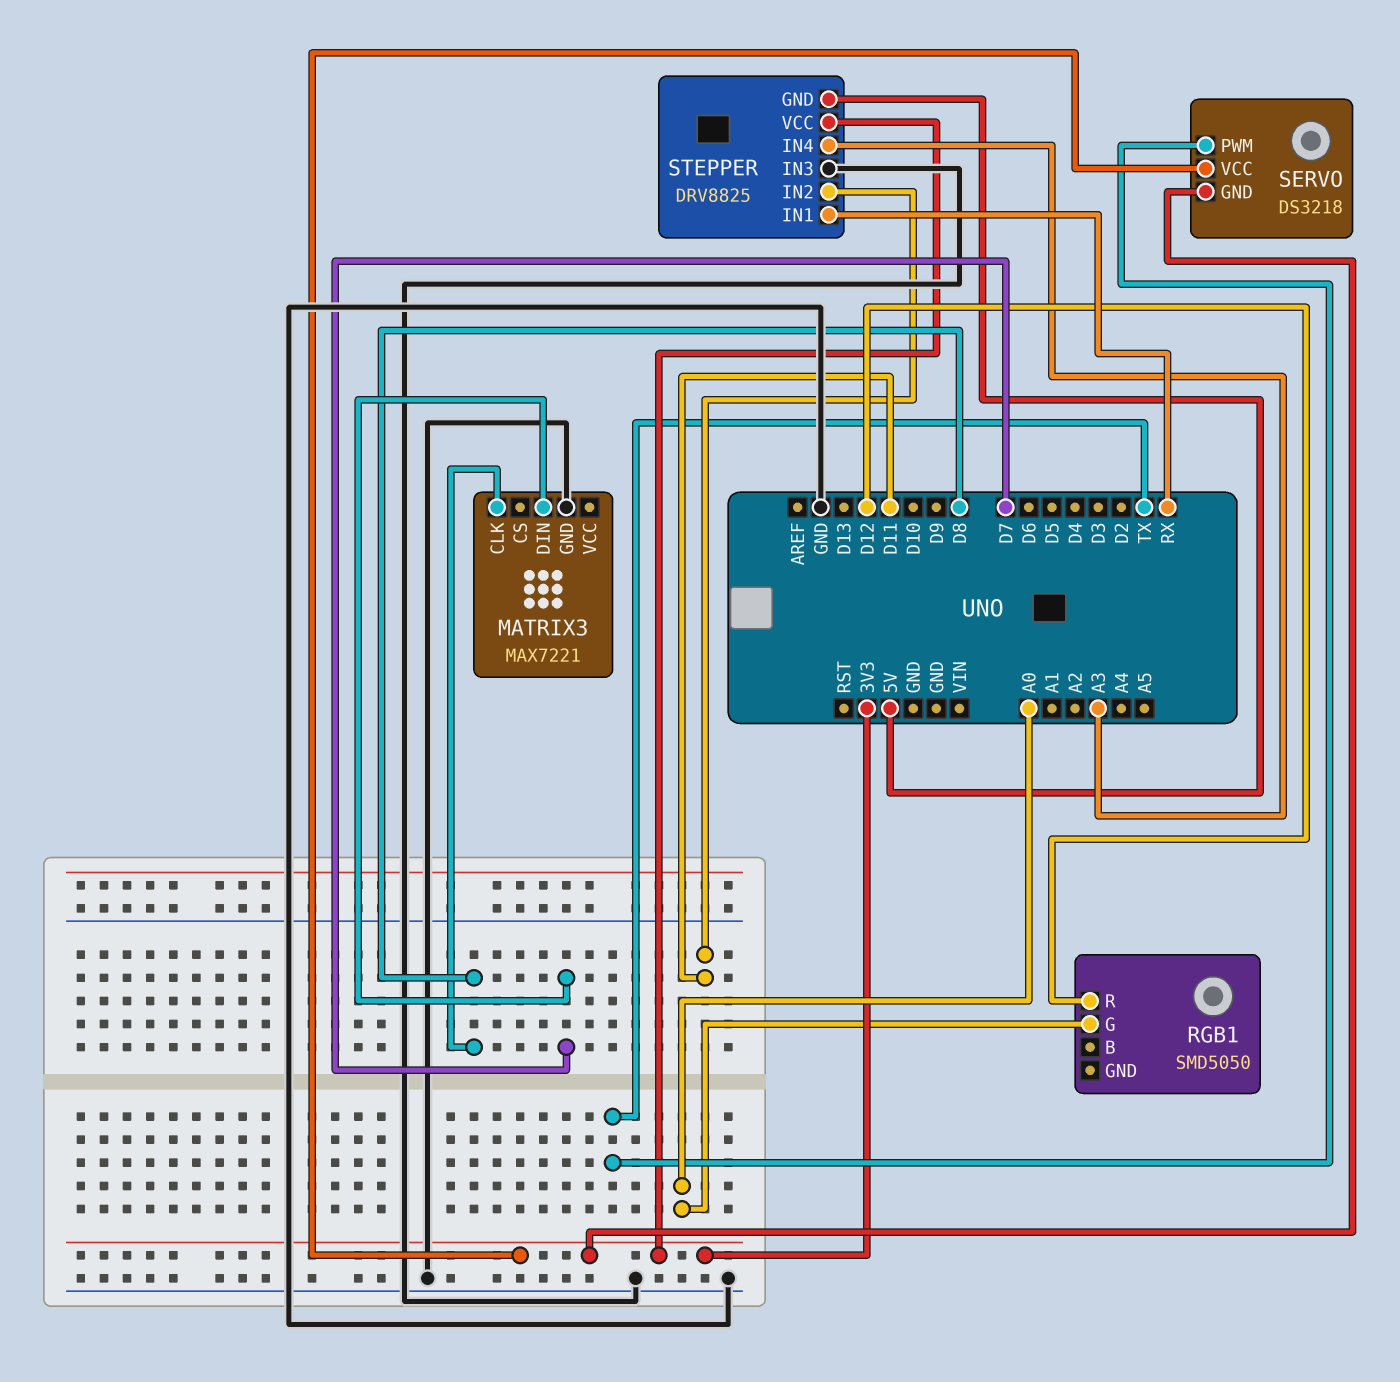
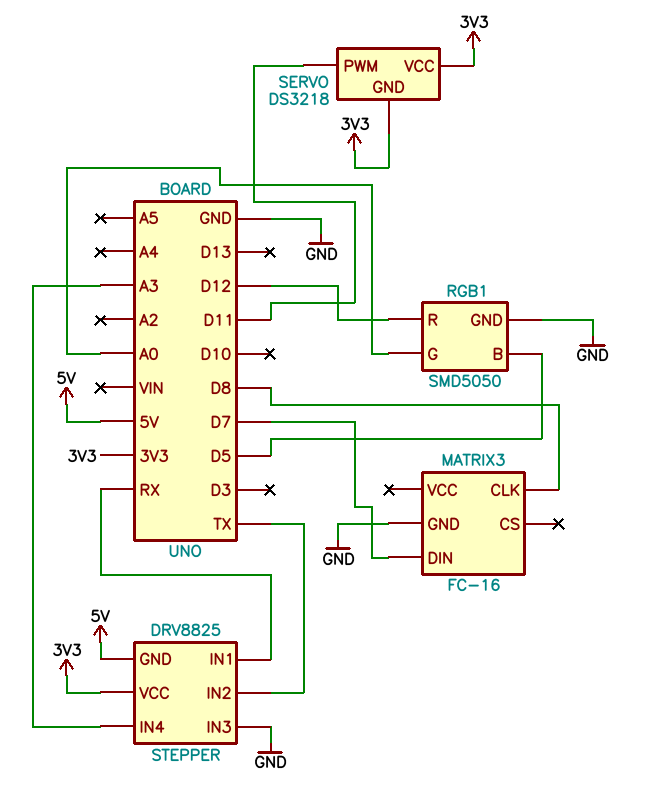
MATRIX3: MAX7221 -> FC-16
RGB1 pin B: none -> D5
RGB1 pin GND: none -> GND
SERVO pin PWM: TX -> D11
STEPPER pin IN2: D11 -> TX

